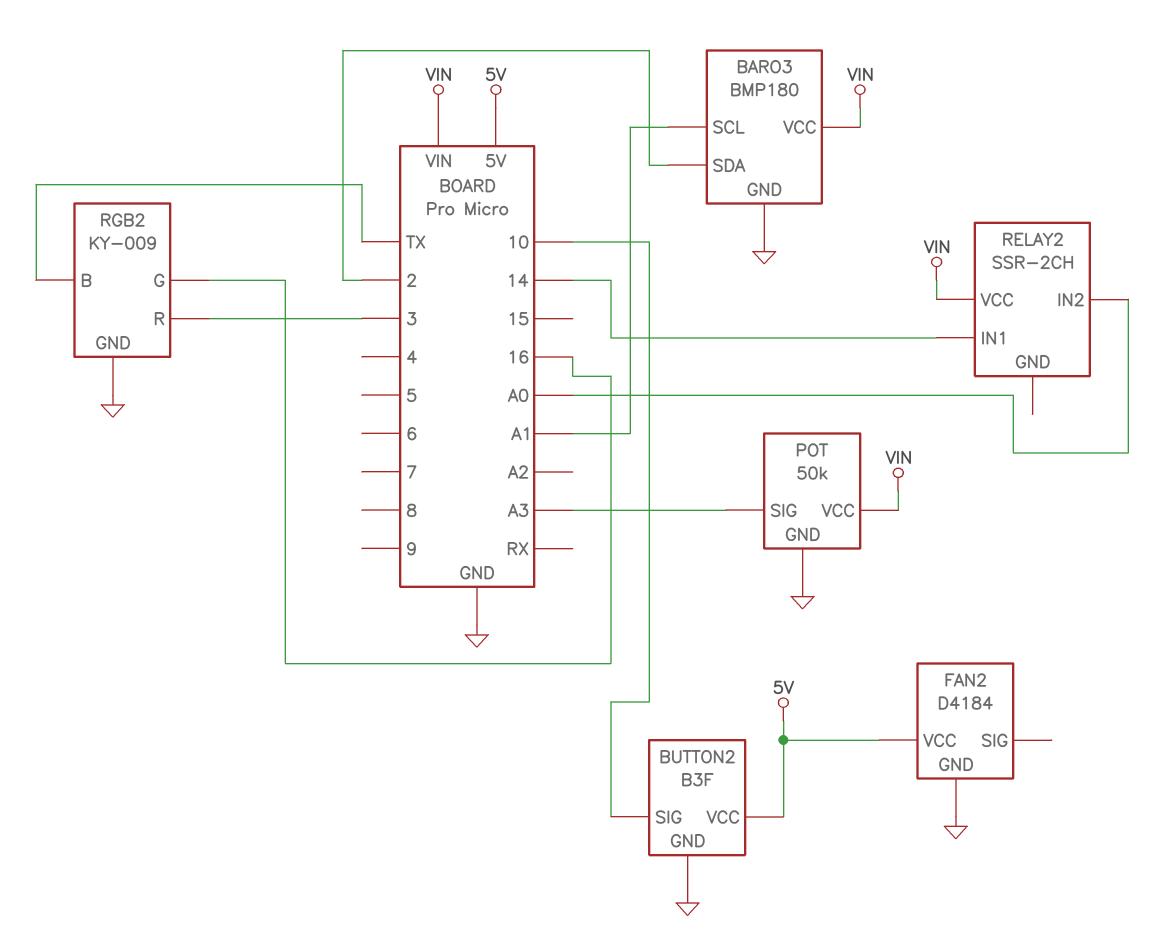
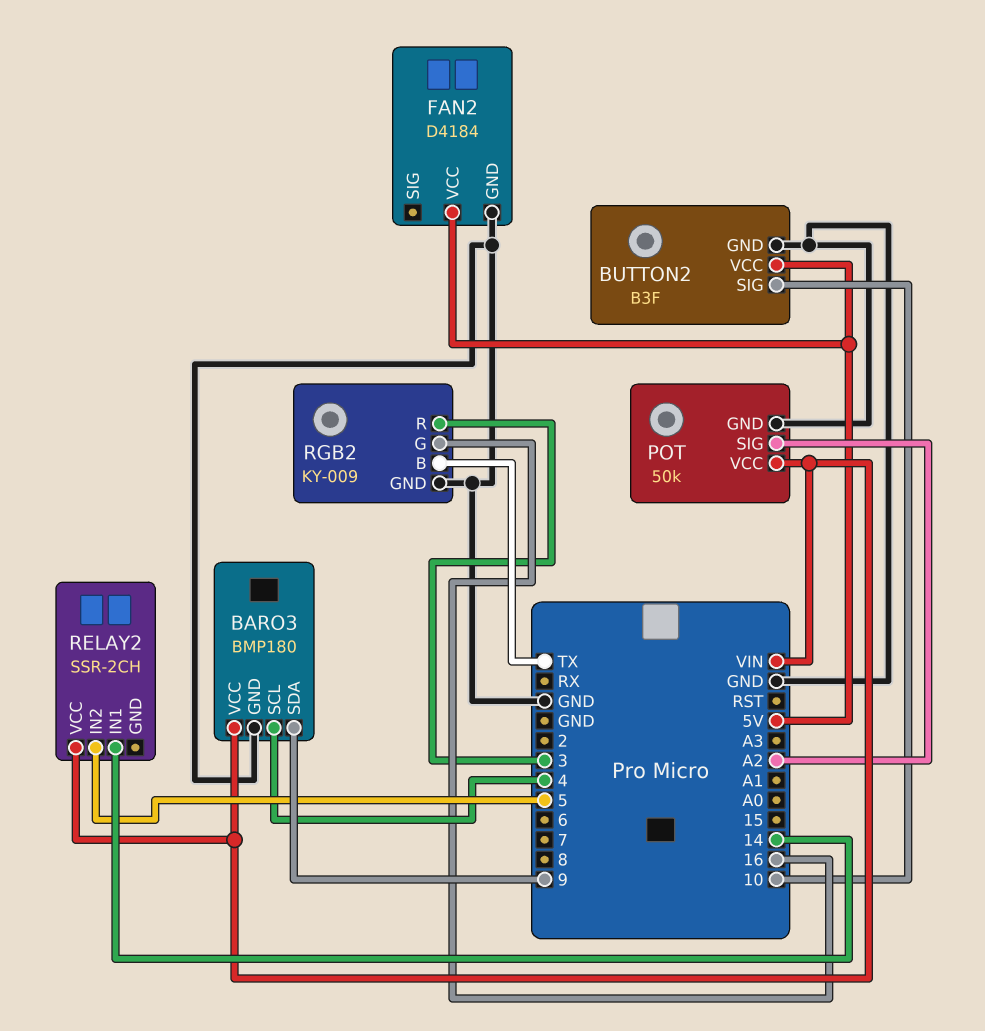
BARO3 pin SCL: A1 -> 4
BARO3 pin SDA: 2 -> 9
POT pin SIG: A3 -> A2
RELAY2 pin IN2: A0 -> 5

